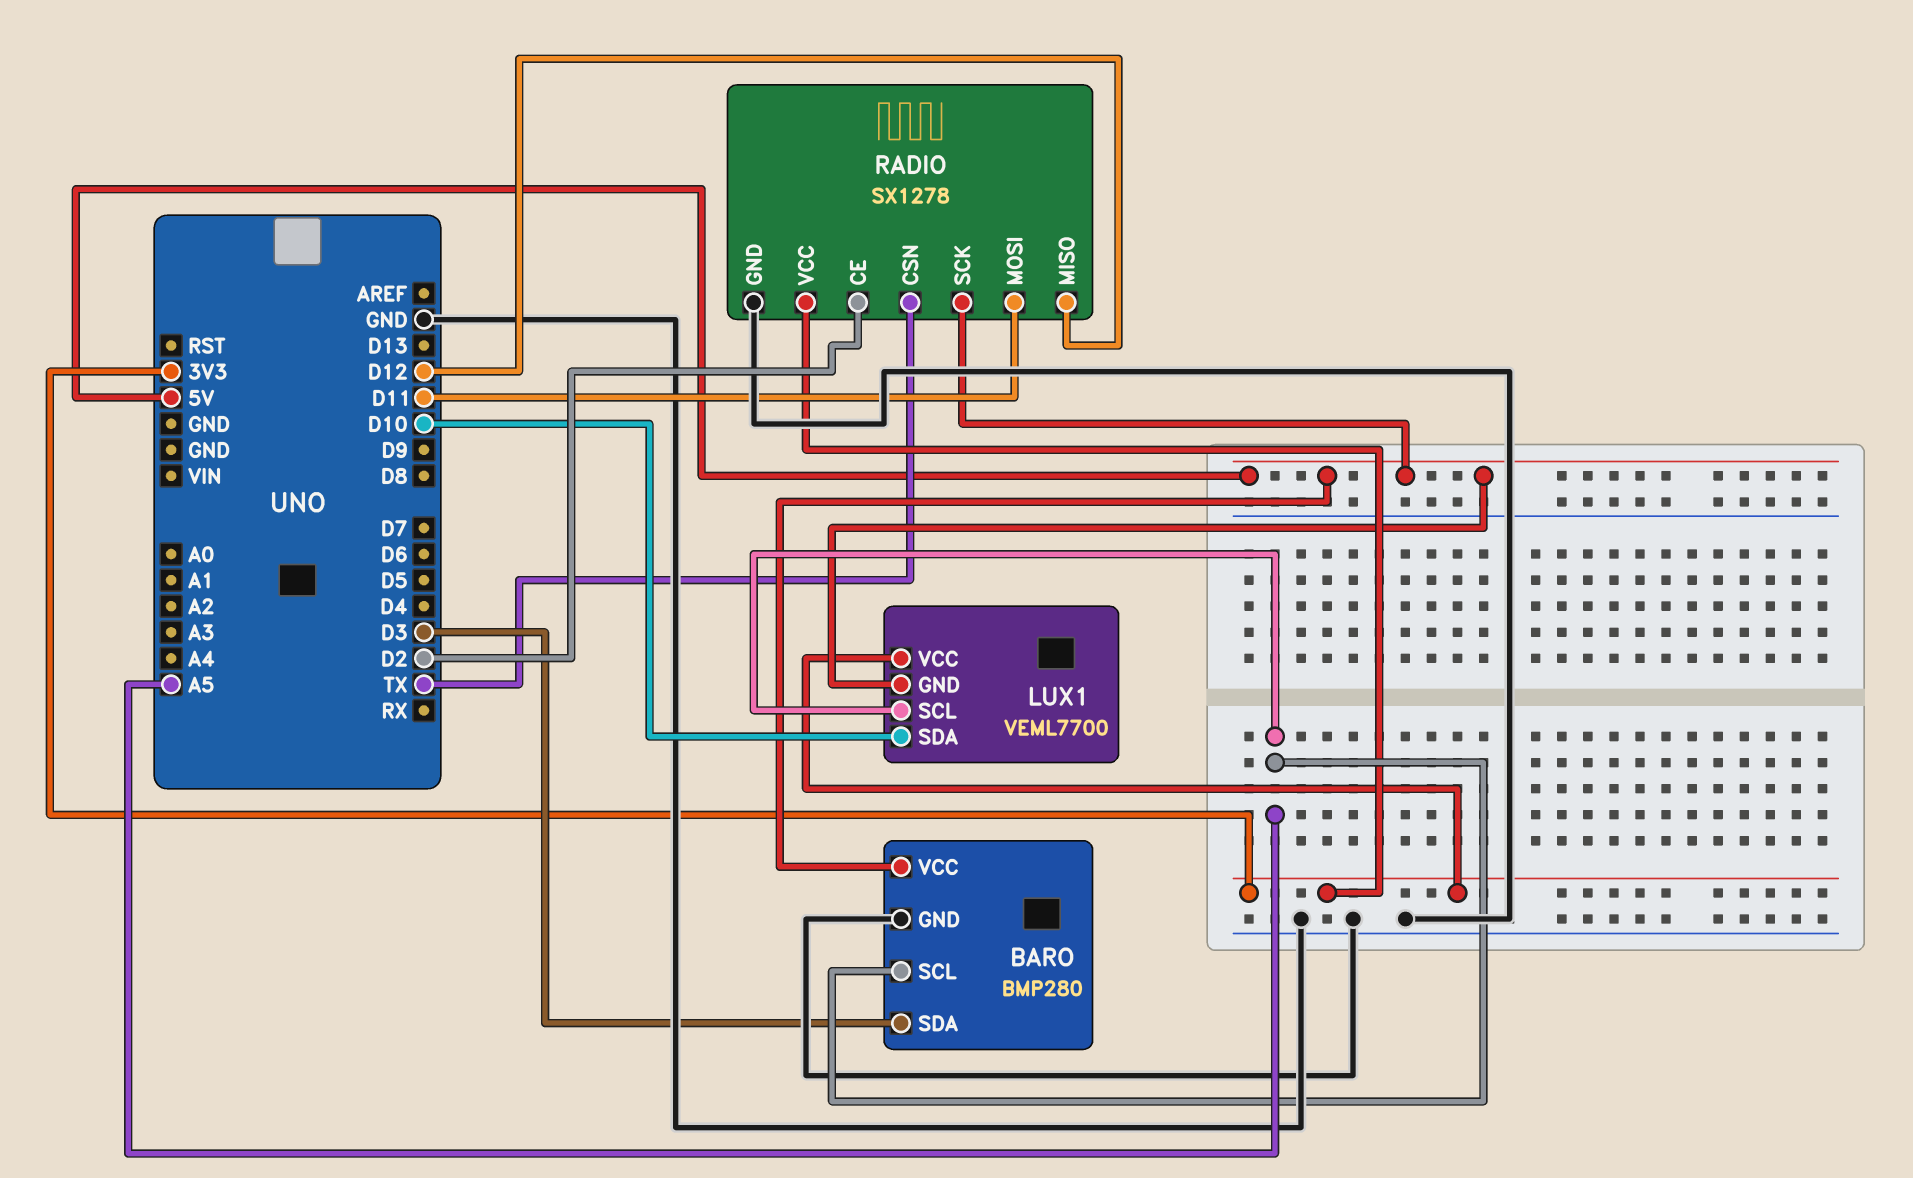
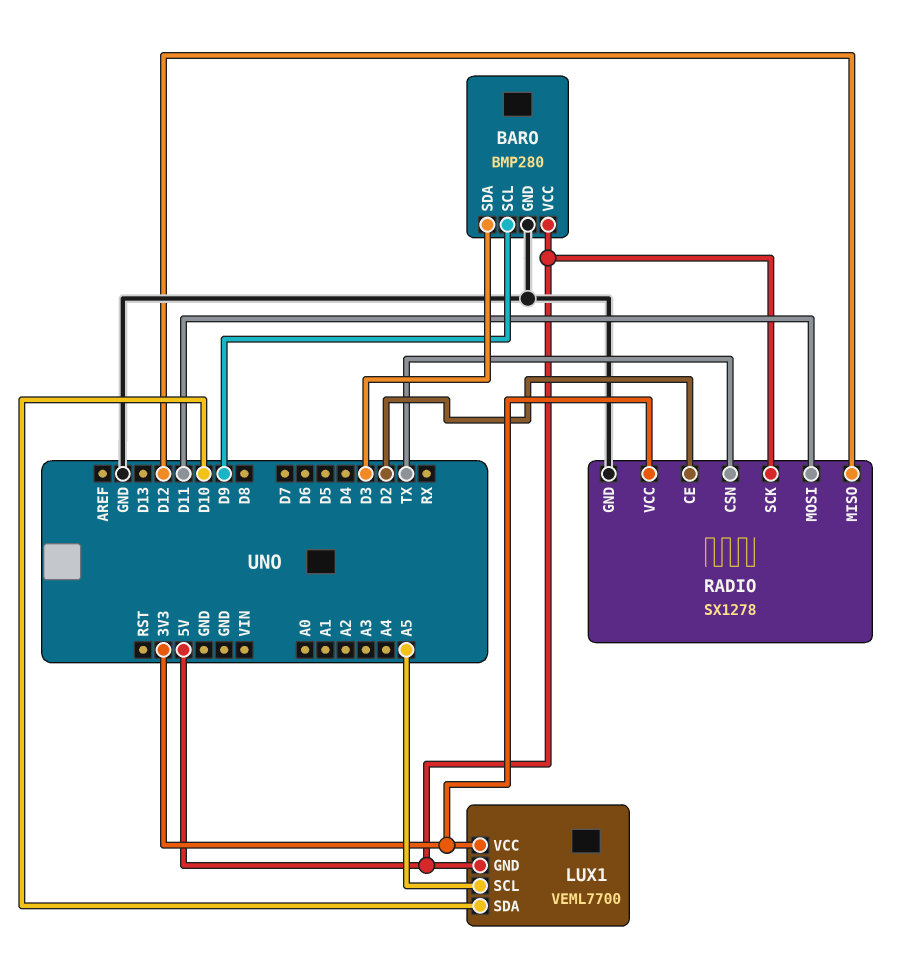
BARO pin SCL: A5 -> D9

